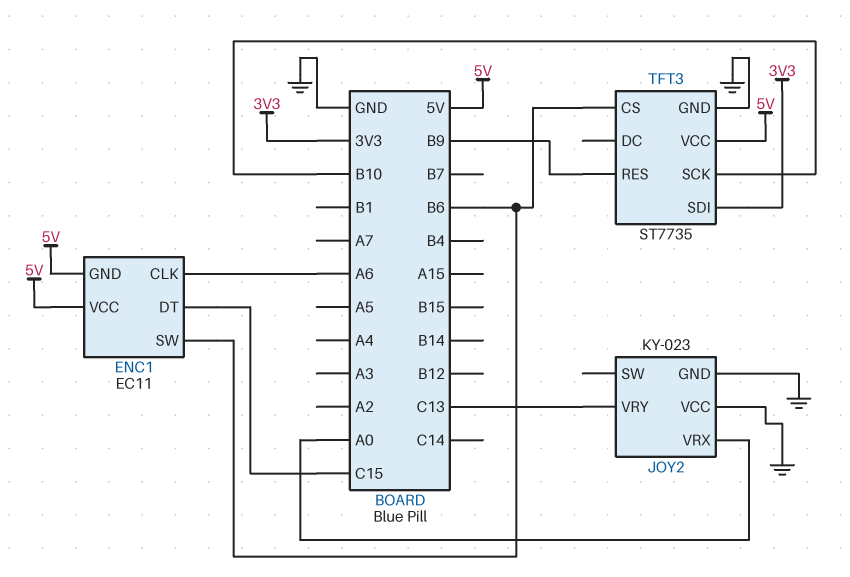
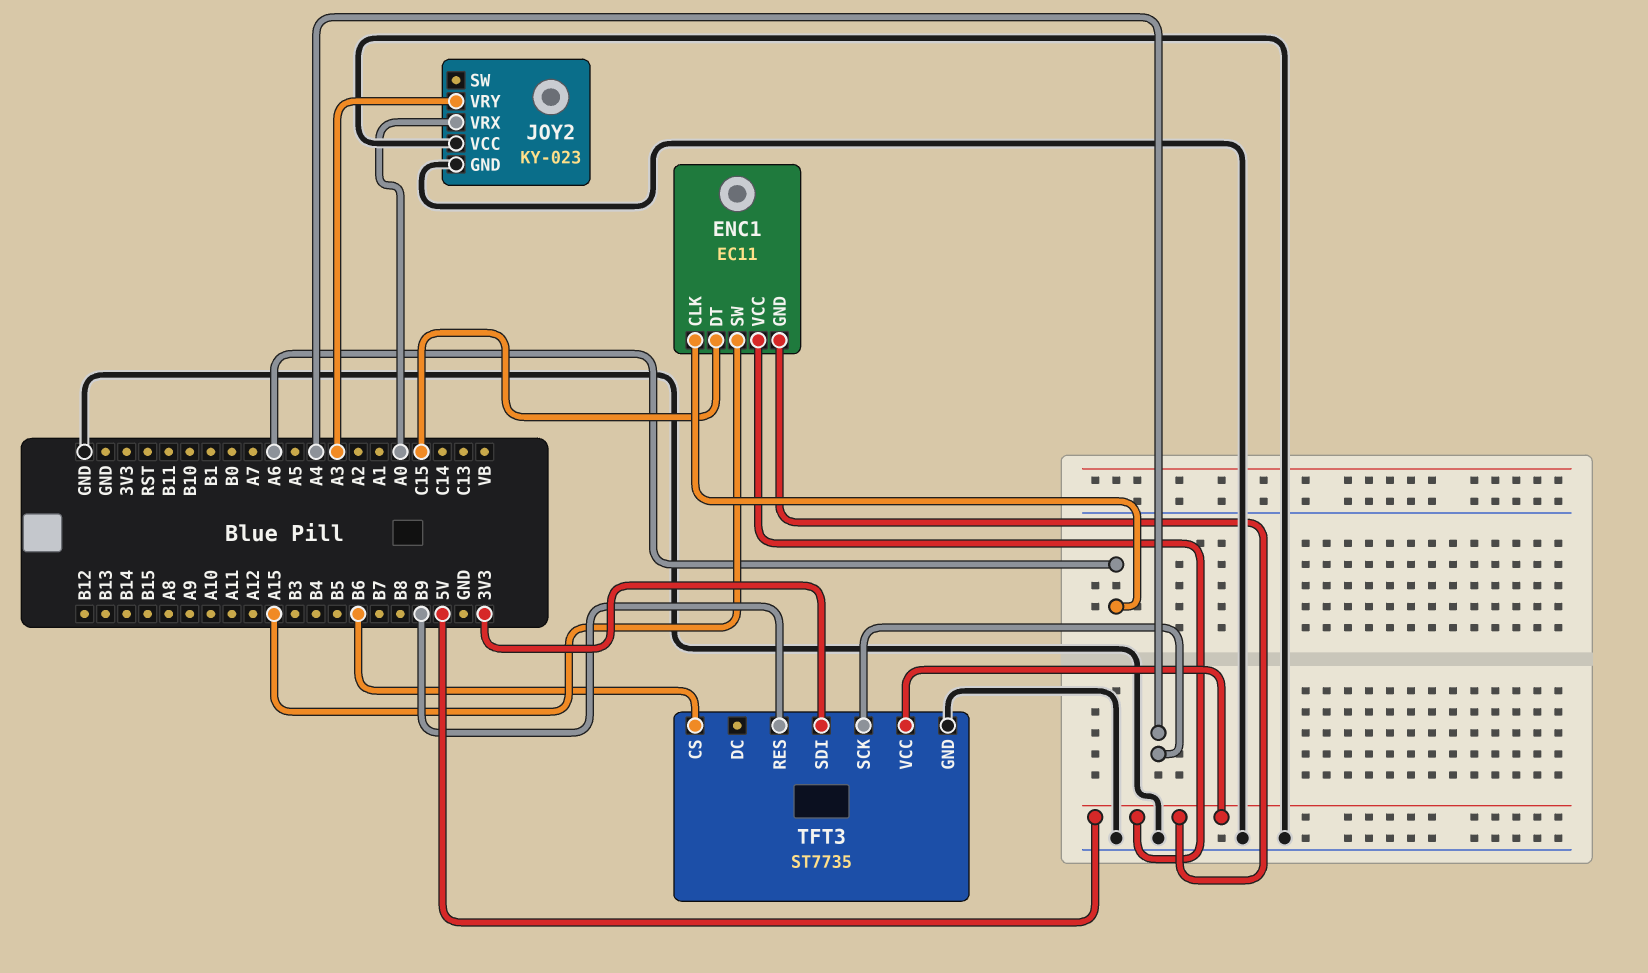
ENC1 pin SW: B6 -> A15
JOY2 pin VRY: C13 -> A3
TFT3 pin SCK: B10 -> A4

